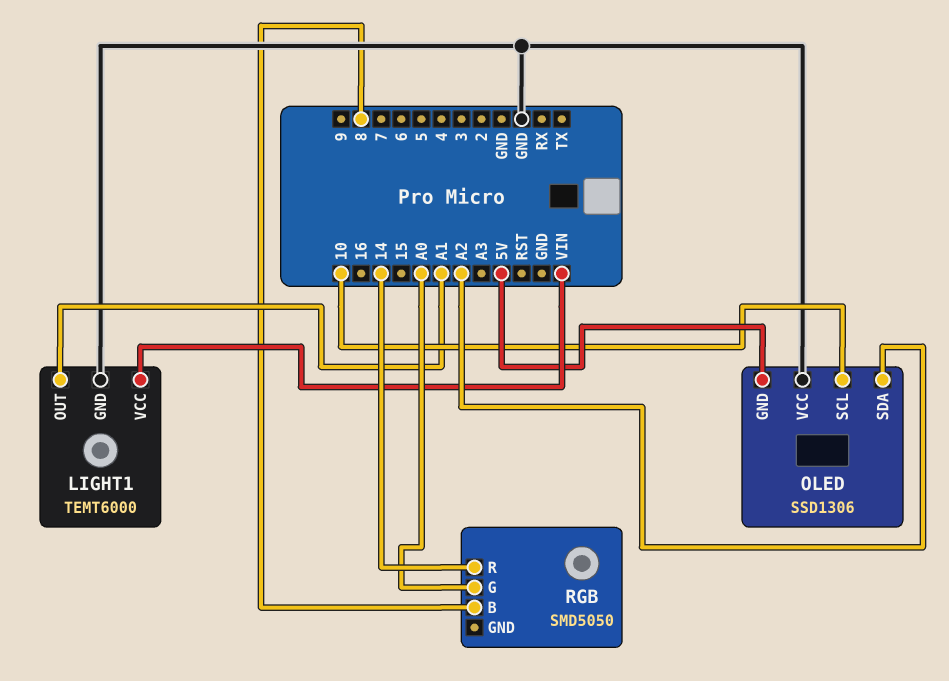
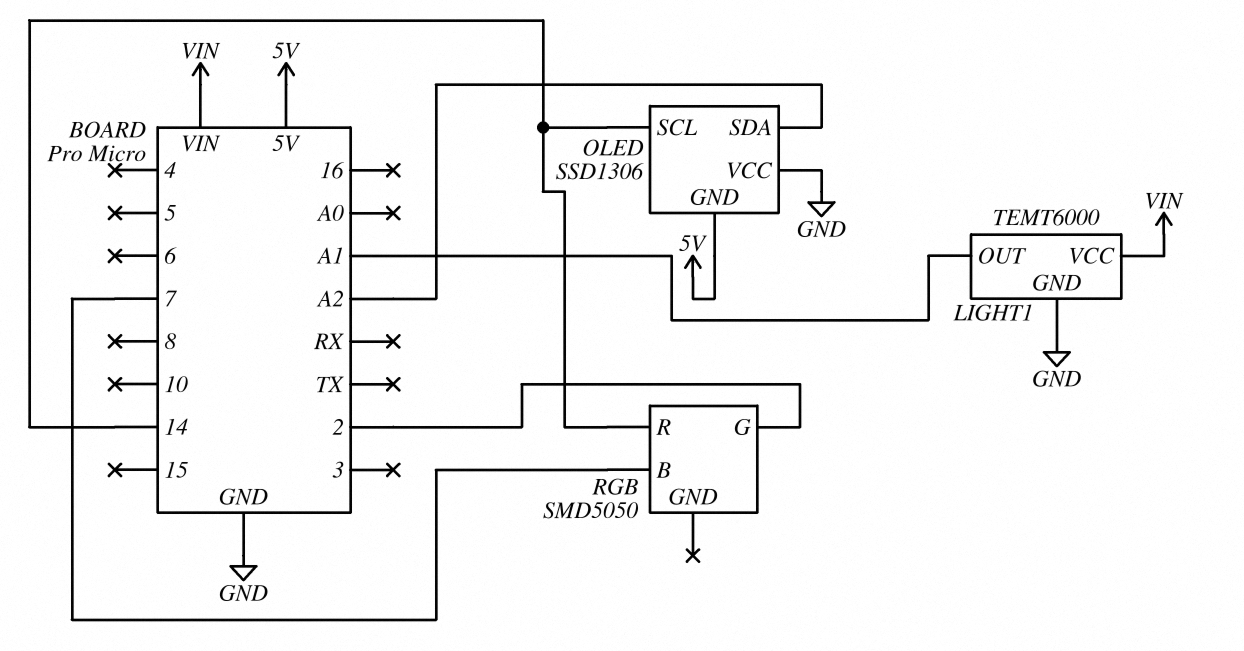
OLED pin SCL: 10 -> 14
RGB pin B: 8 -> 7
RGB pin G: A0 -> 2

